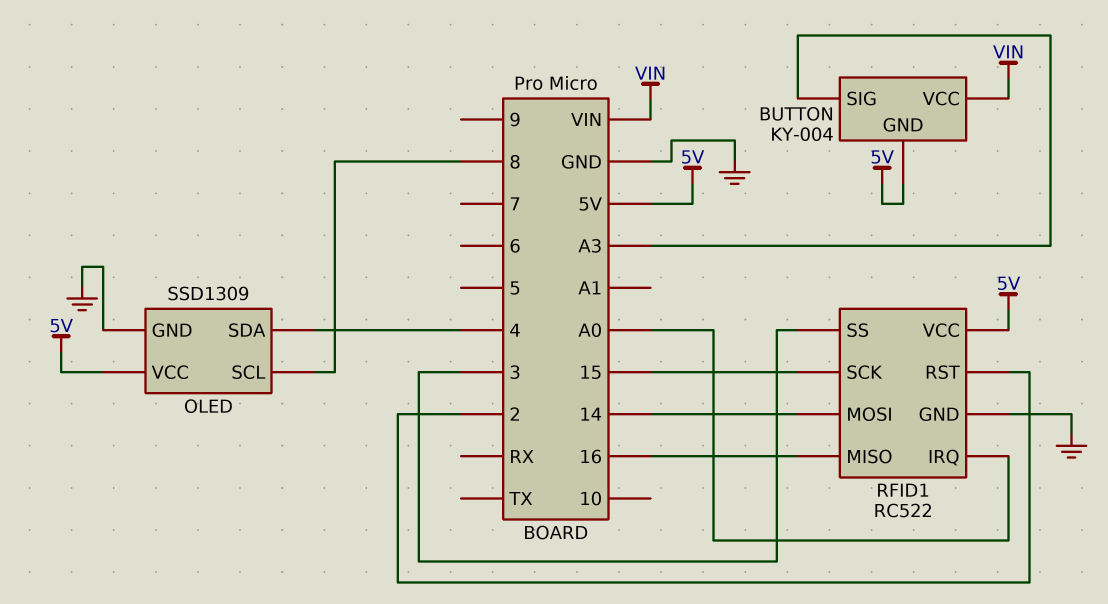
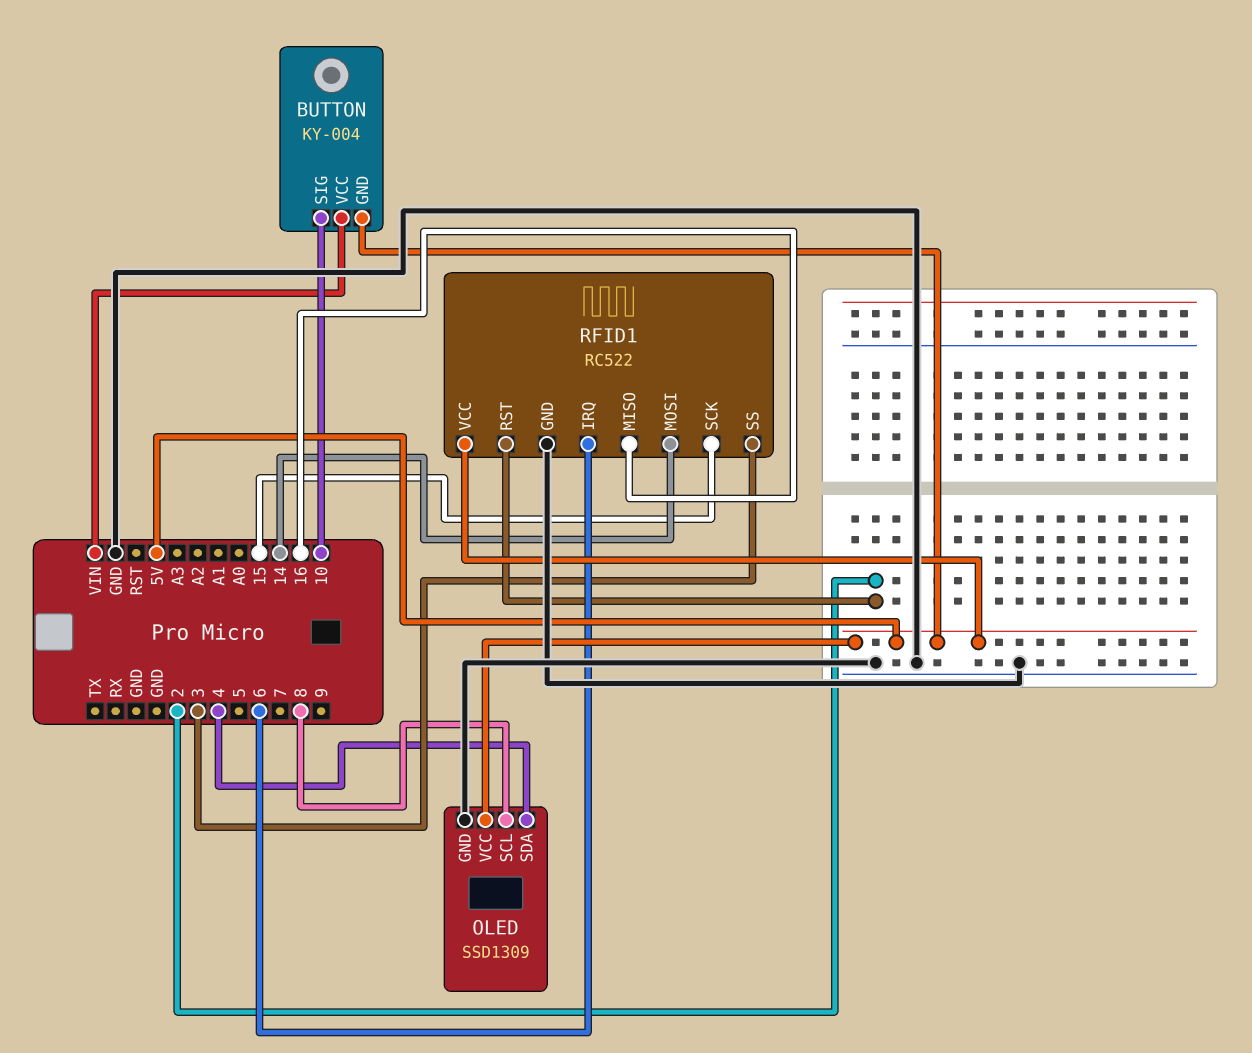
BUTTON pin SIG: A3 -> 10
RFID1 pin IRQ: A0 -> 6

